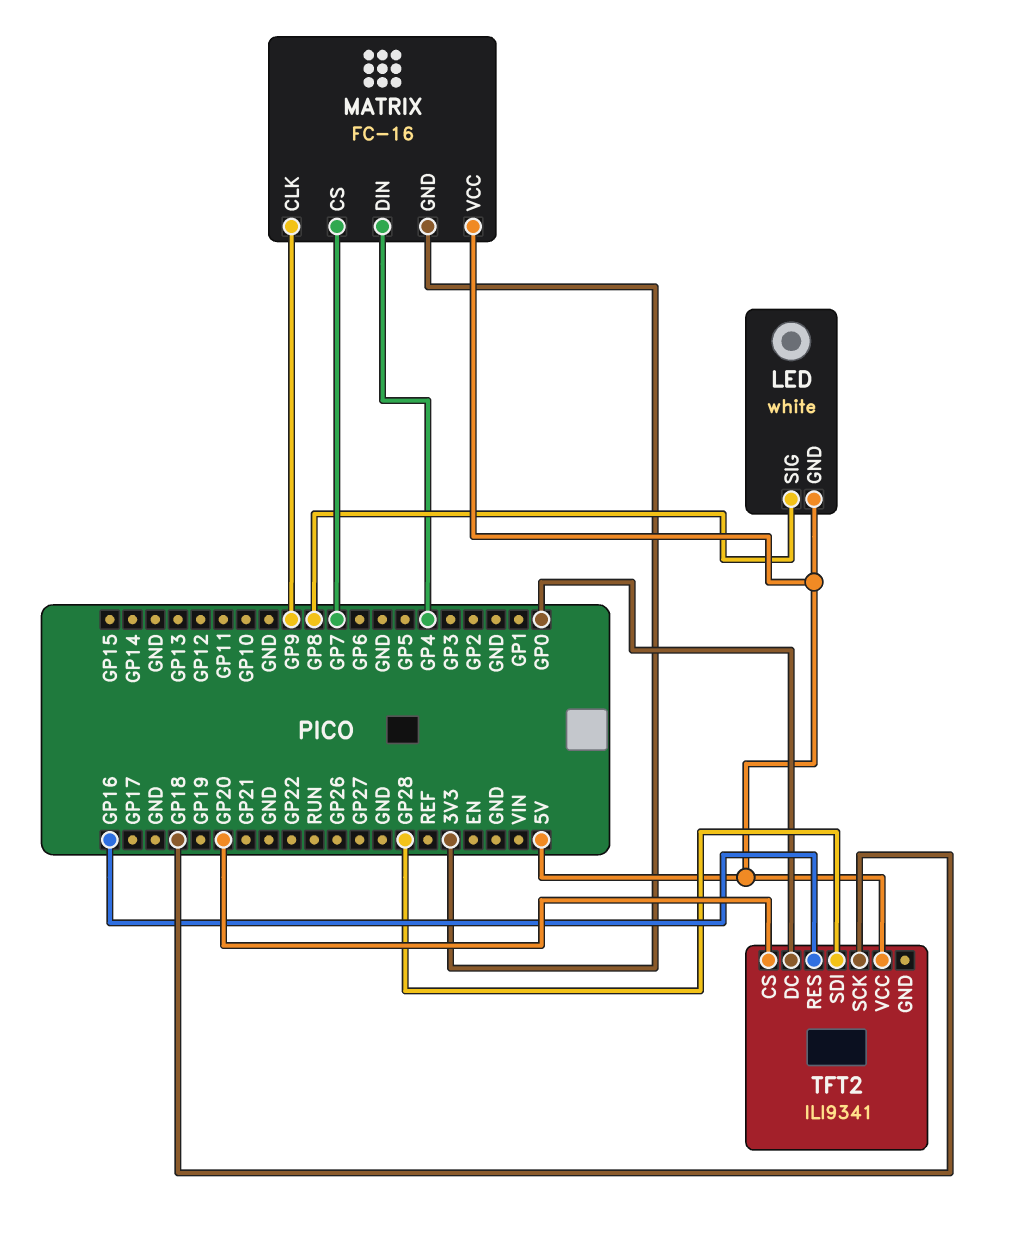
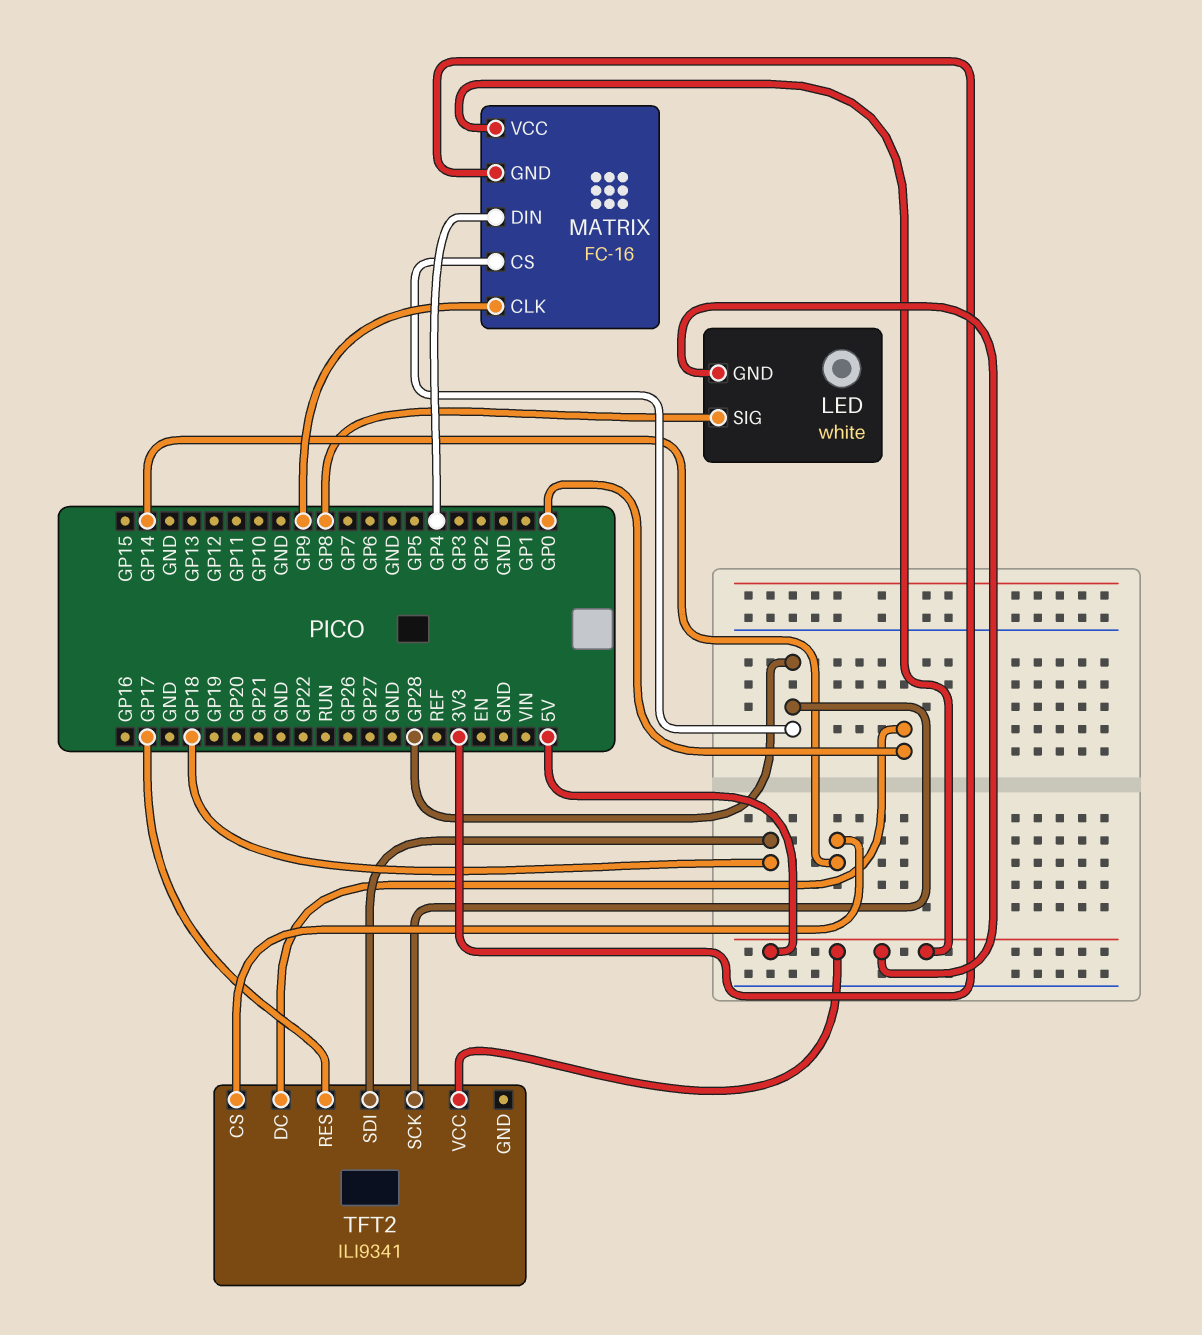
MATRIX pin CS: GP7 -> GP28
TFT2 pin CS: GP20 -> GP14
TFT2 pin RES: GP16 -> GP17
TFT2 pin SCK: GP18 -> GP28
TFT2 pin SDI: GP28 -> GP18

